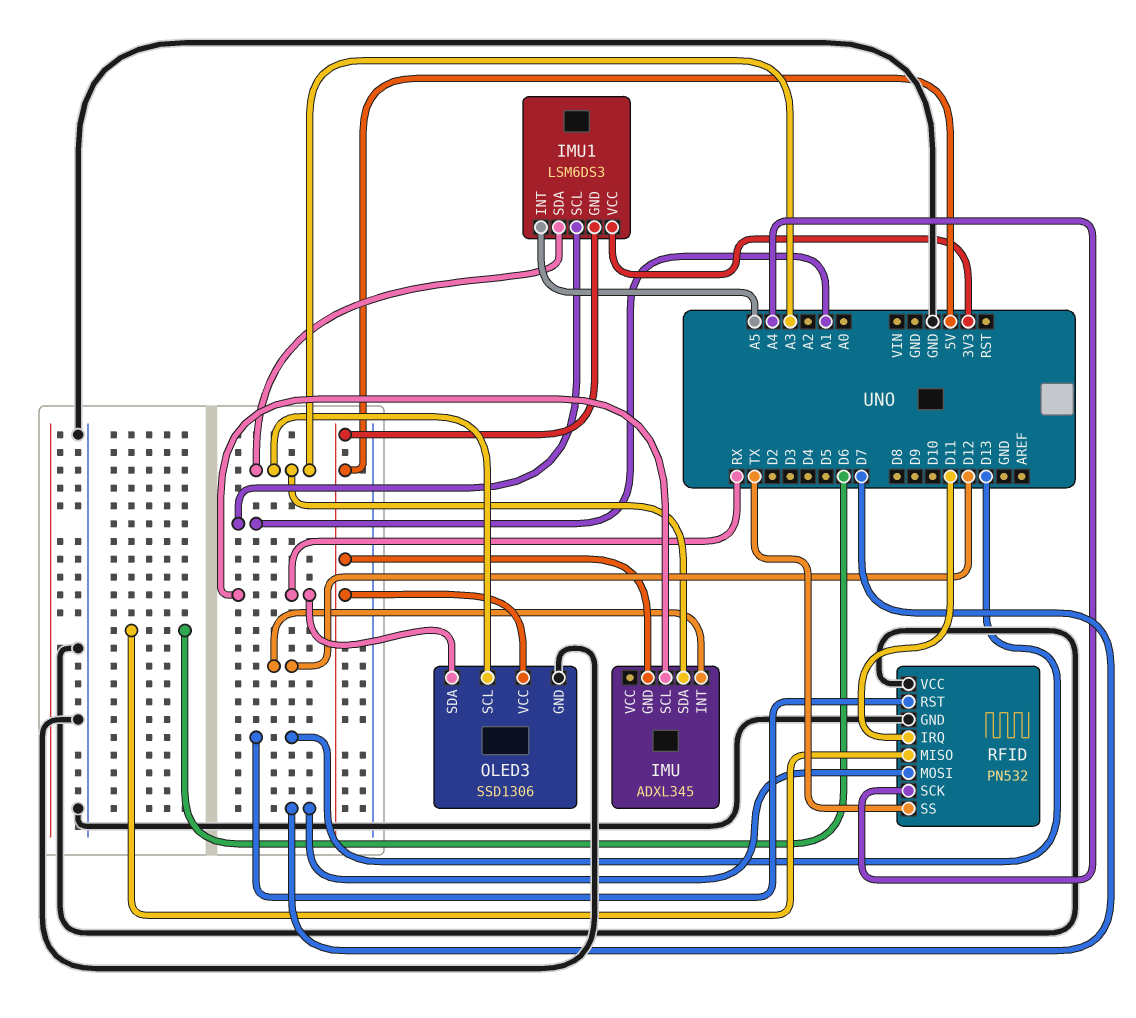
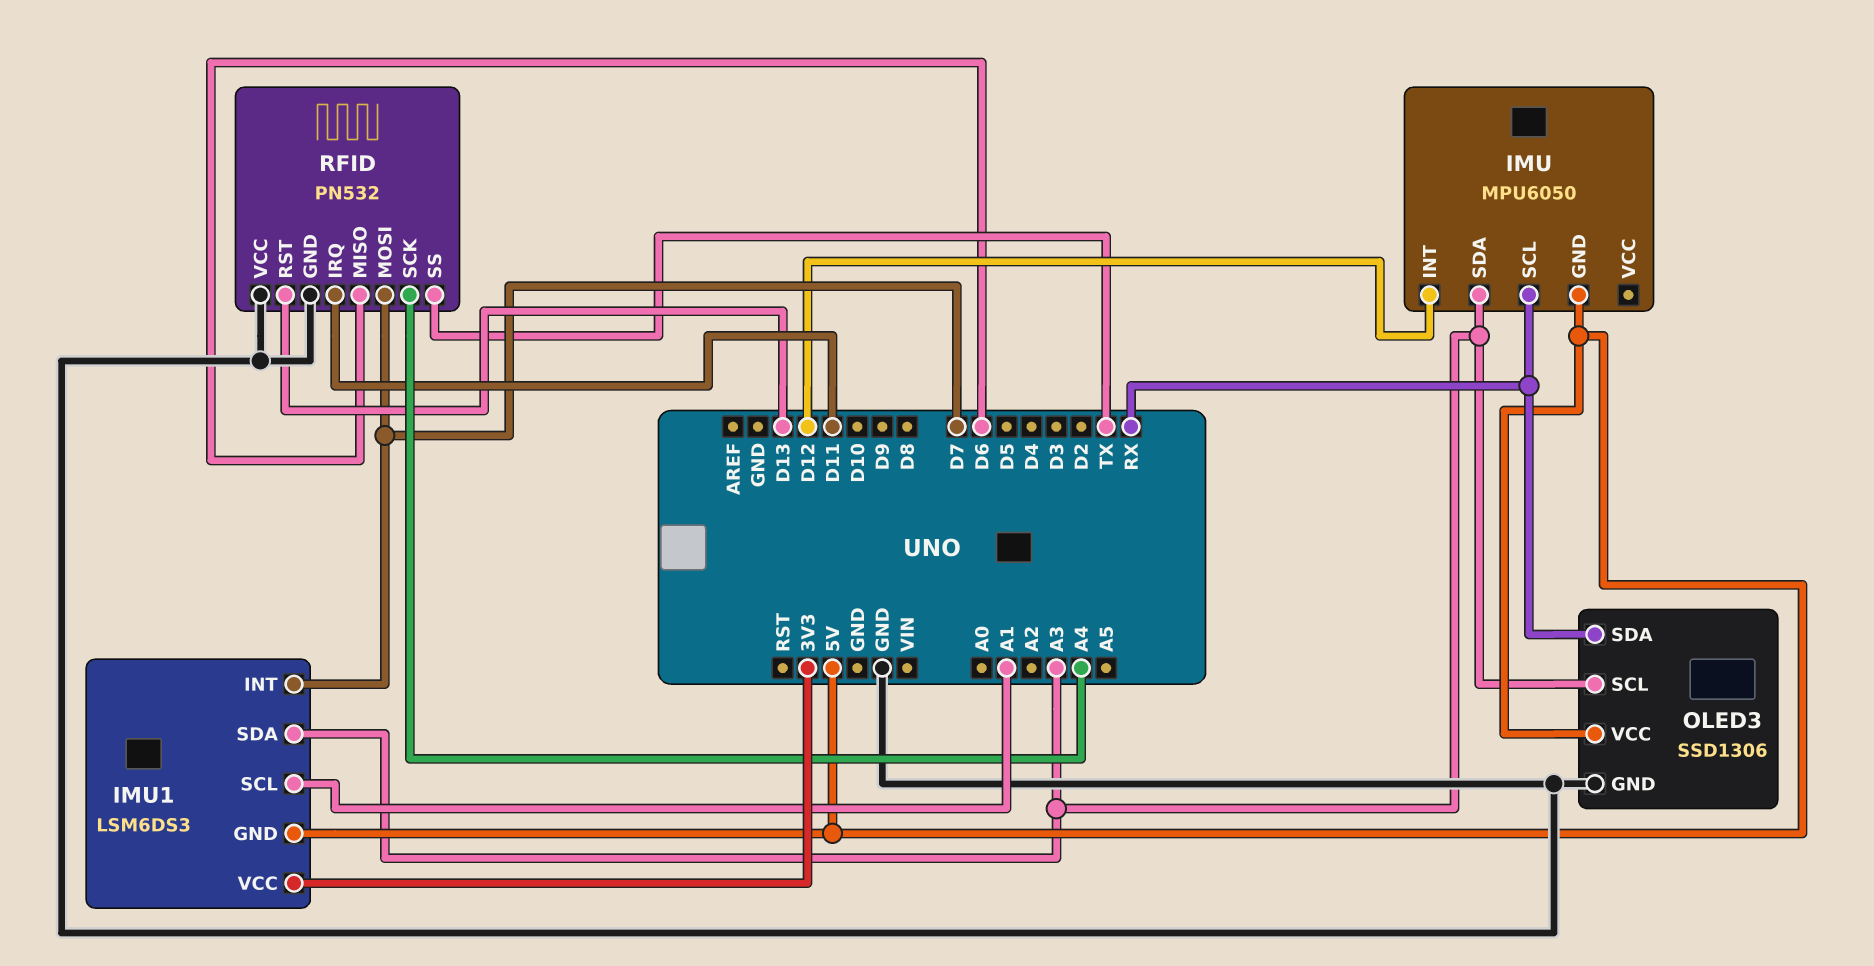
IMU: ADXL345 -> MPU6050
IMU1 pin INT: A5 -> D7

